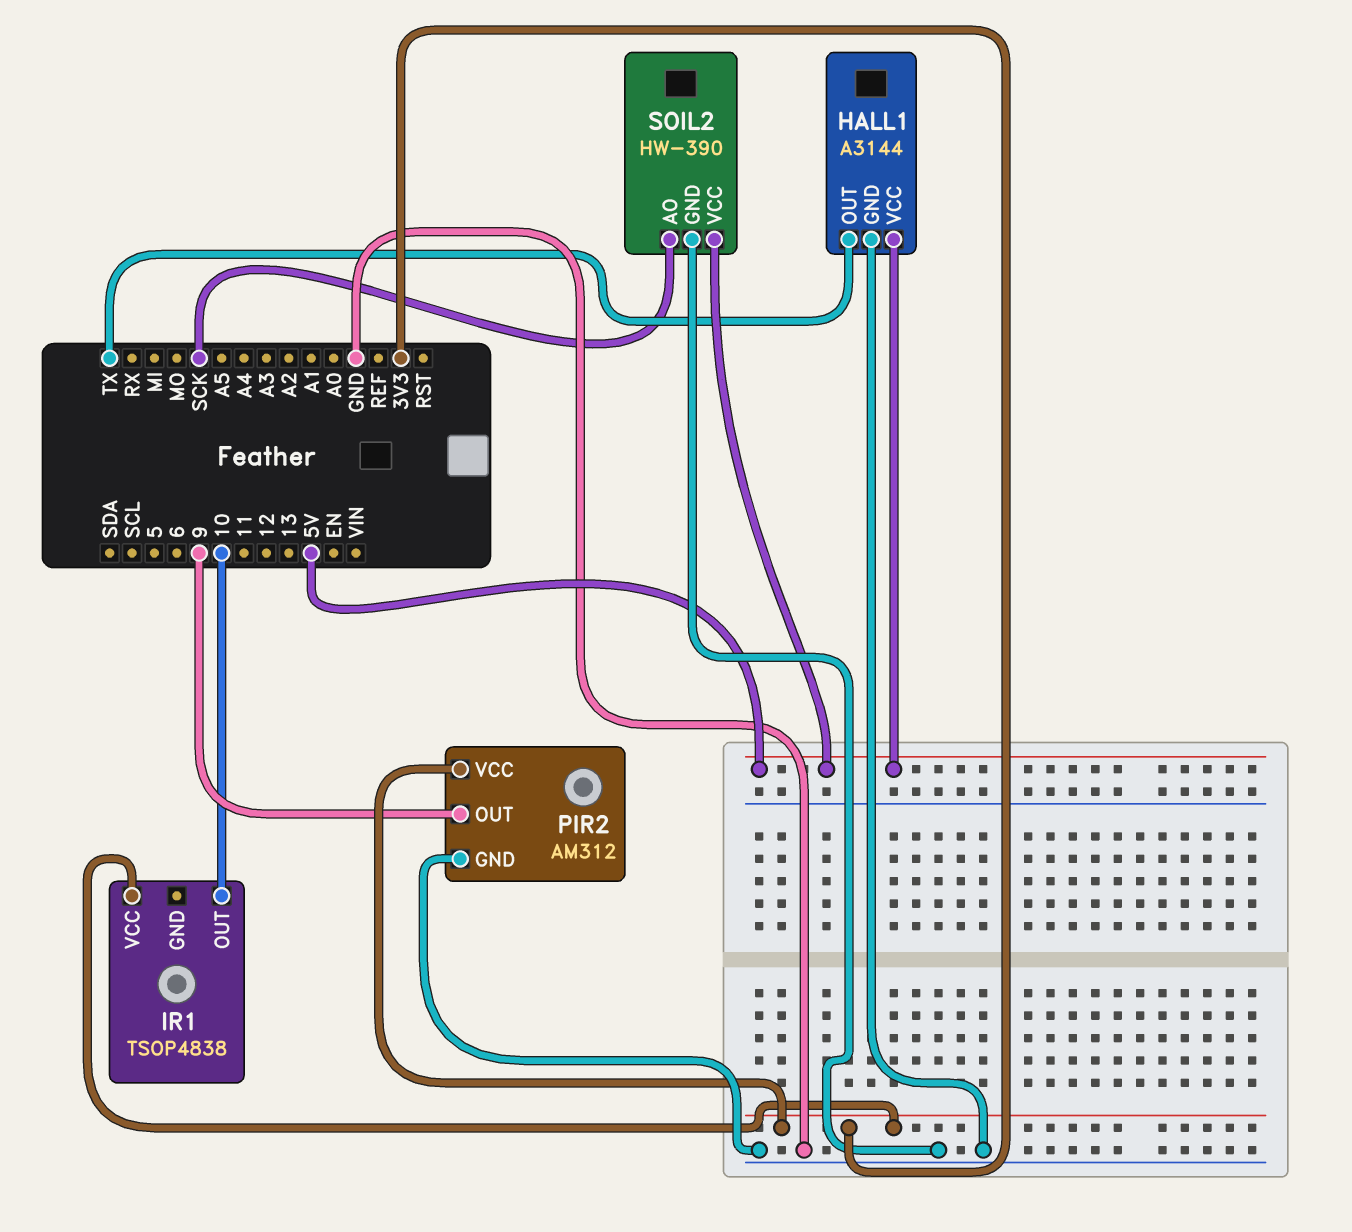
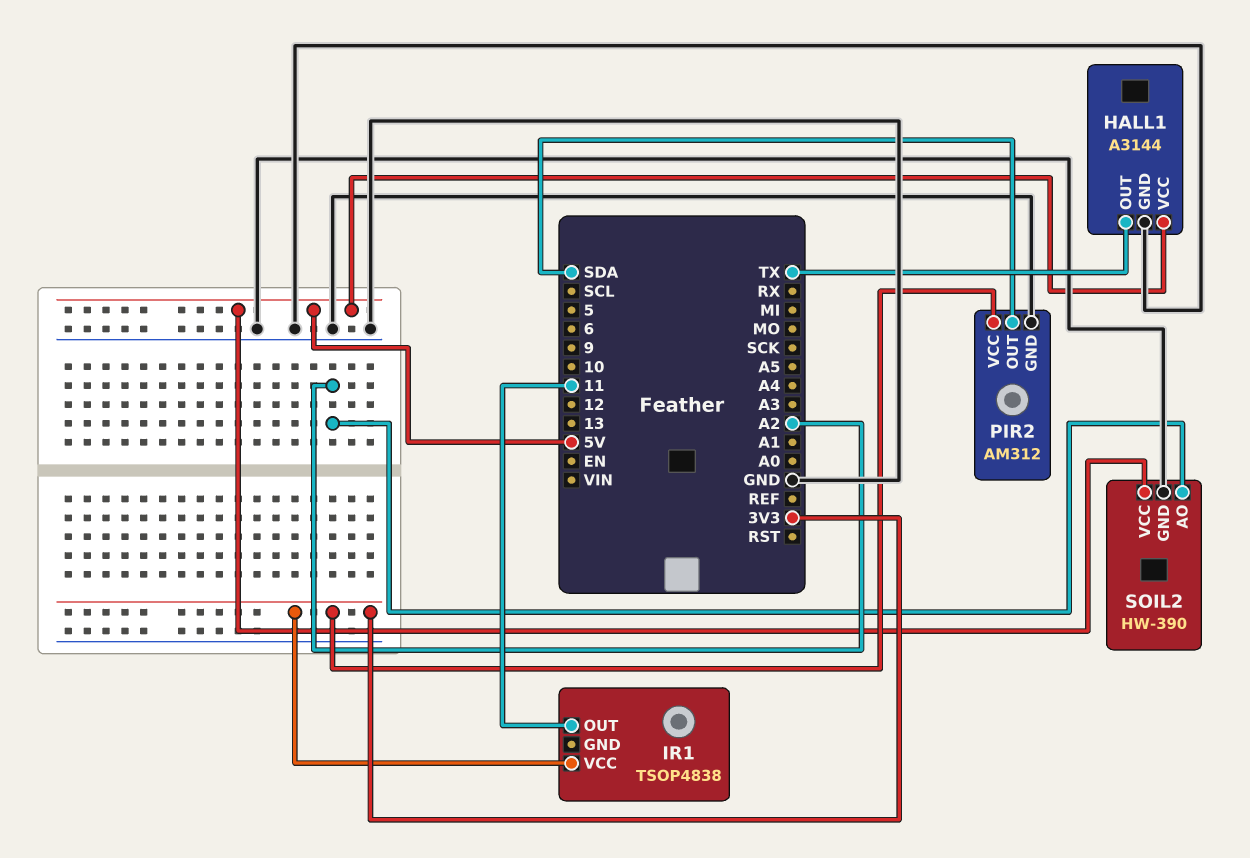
IR1 pin OUT: 10 -> 11
PIR2 pin OUT: 9 -> SDA
SOIL2 pin AO: SCK -> A2

